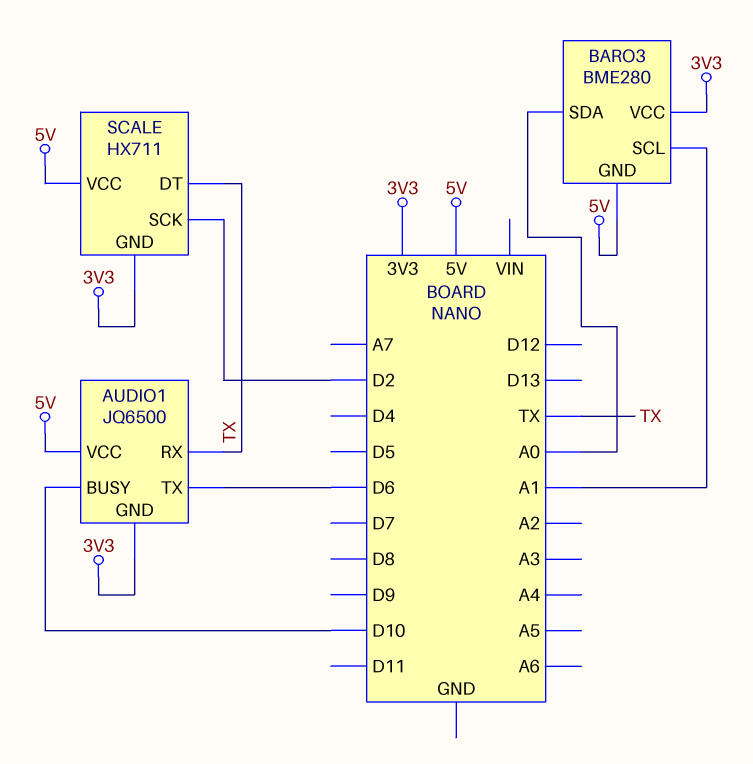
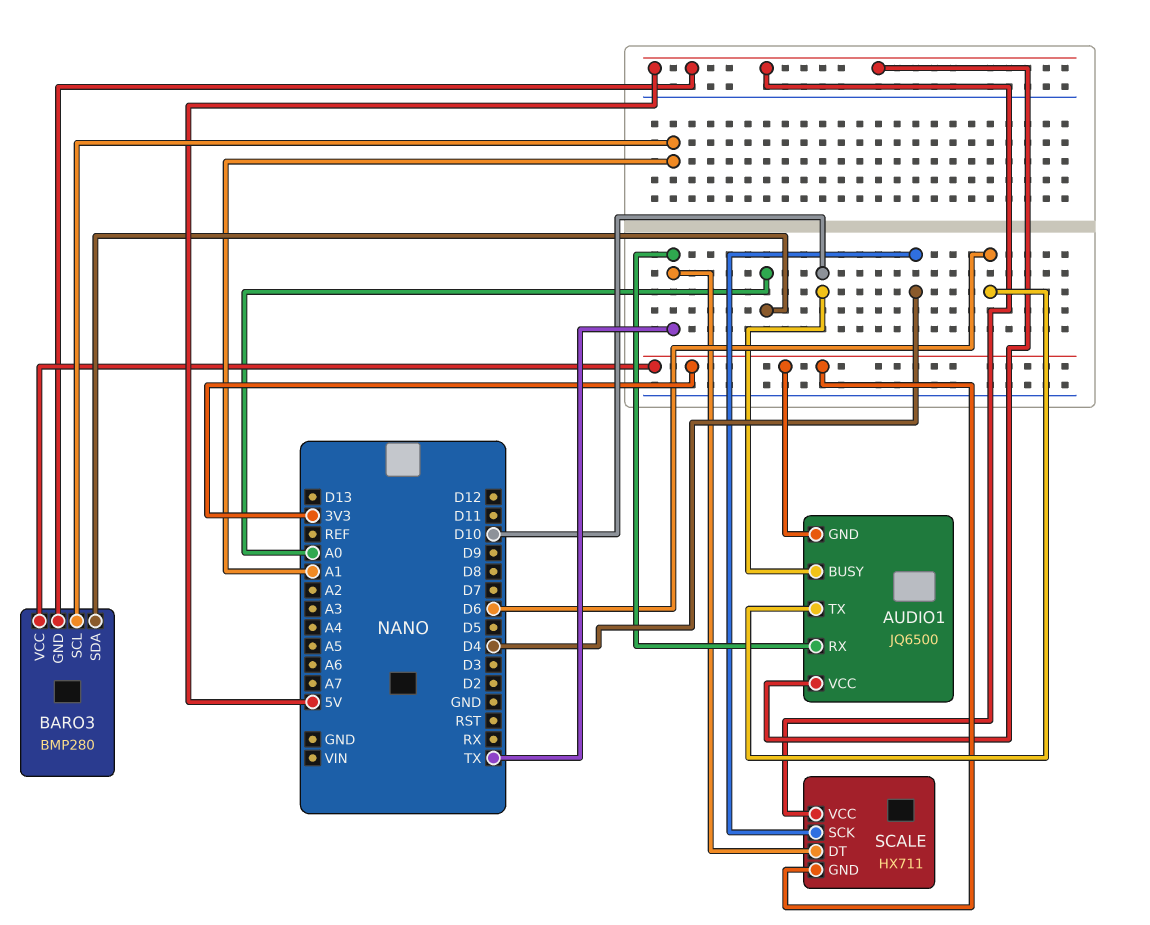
BARO3: BME280 -> BMP280
SCALE pin SCK: D2 -> D4

